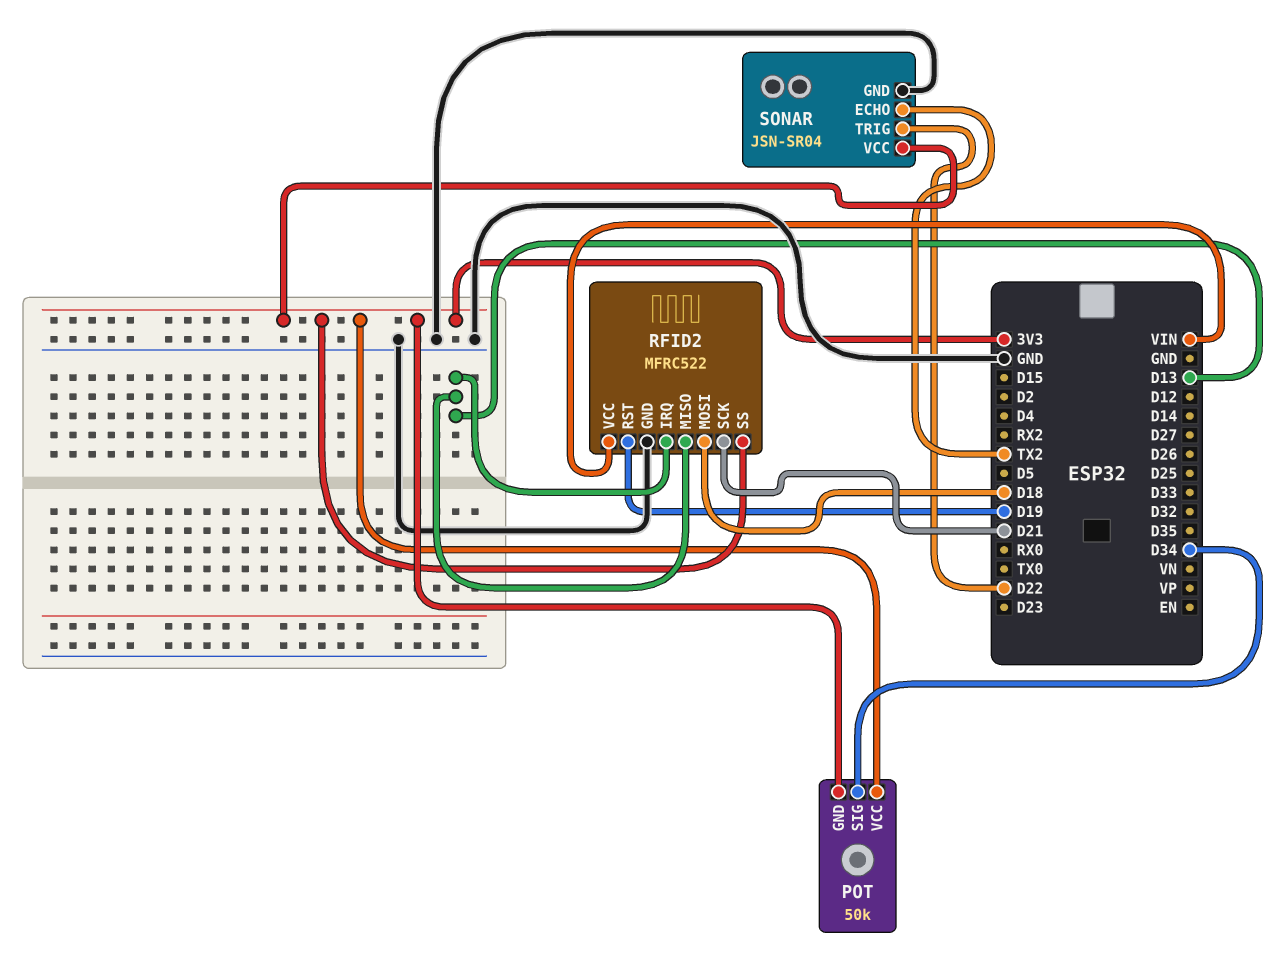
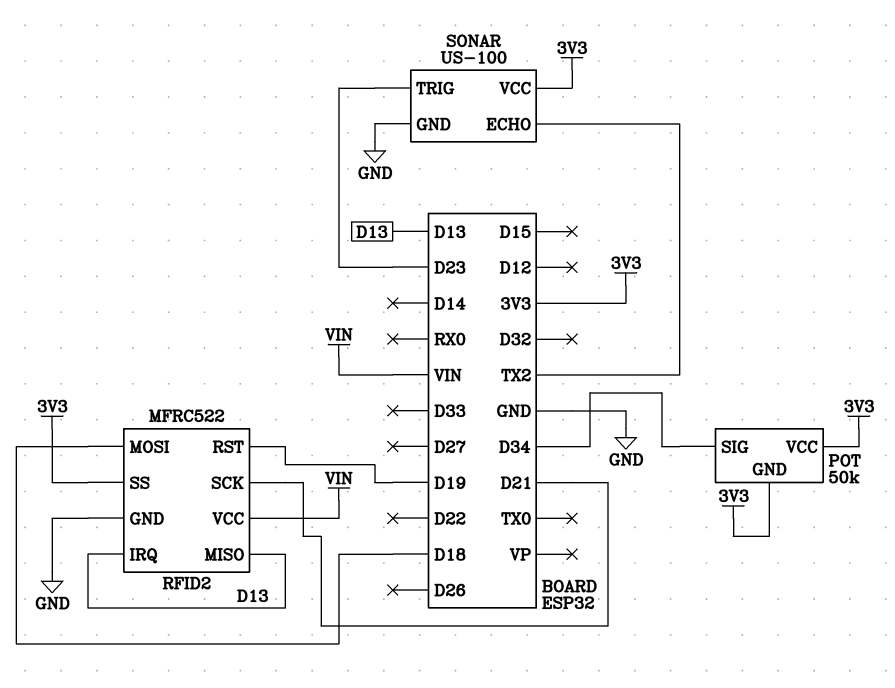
SONAR: JSN-SR04 -> US-100
SONAR pin TRIG: D22 -> D23

